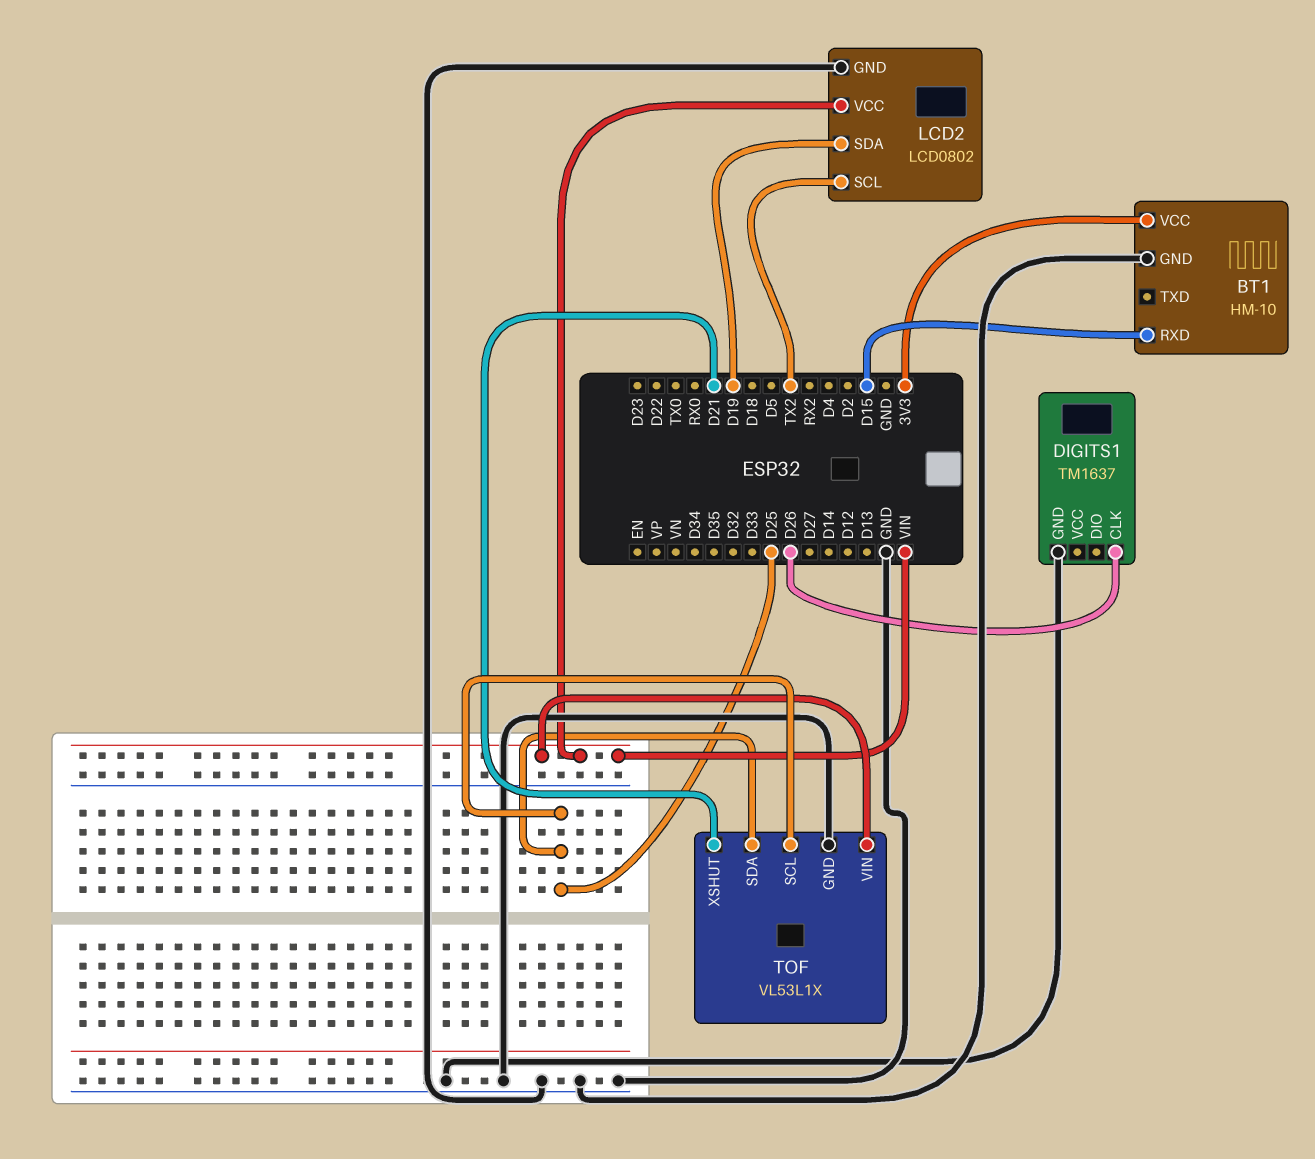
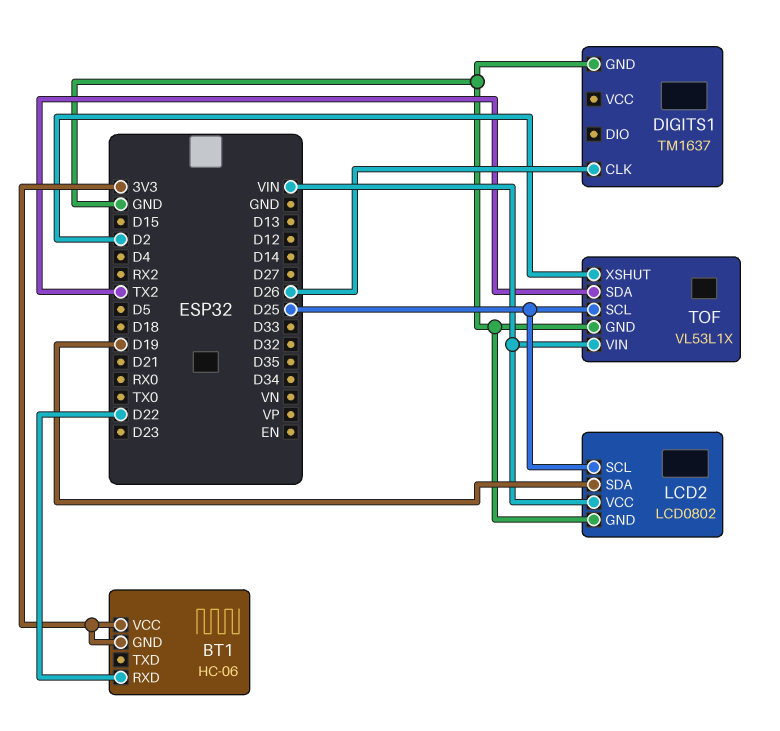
BT1: HM-10 -> HC-06
BT1 pin GND: GND -> 3V3
BT1 pin RXD: D15 -> D22
LCD2 pin SCL: TX2 -> D25
TOF pin SDA: D25 -> TX2
TOF pin XSHUT: D21 -> D2

